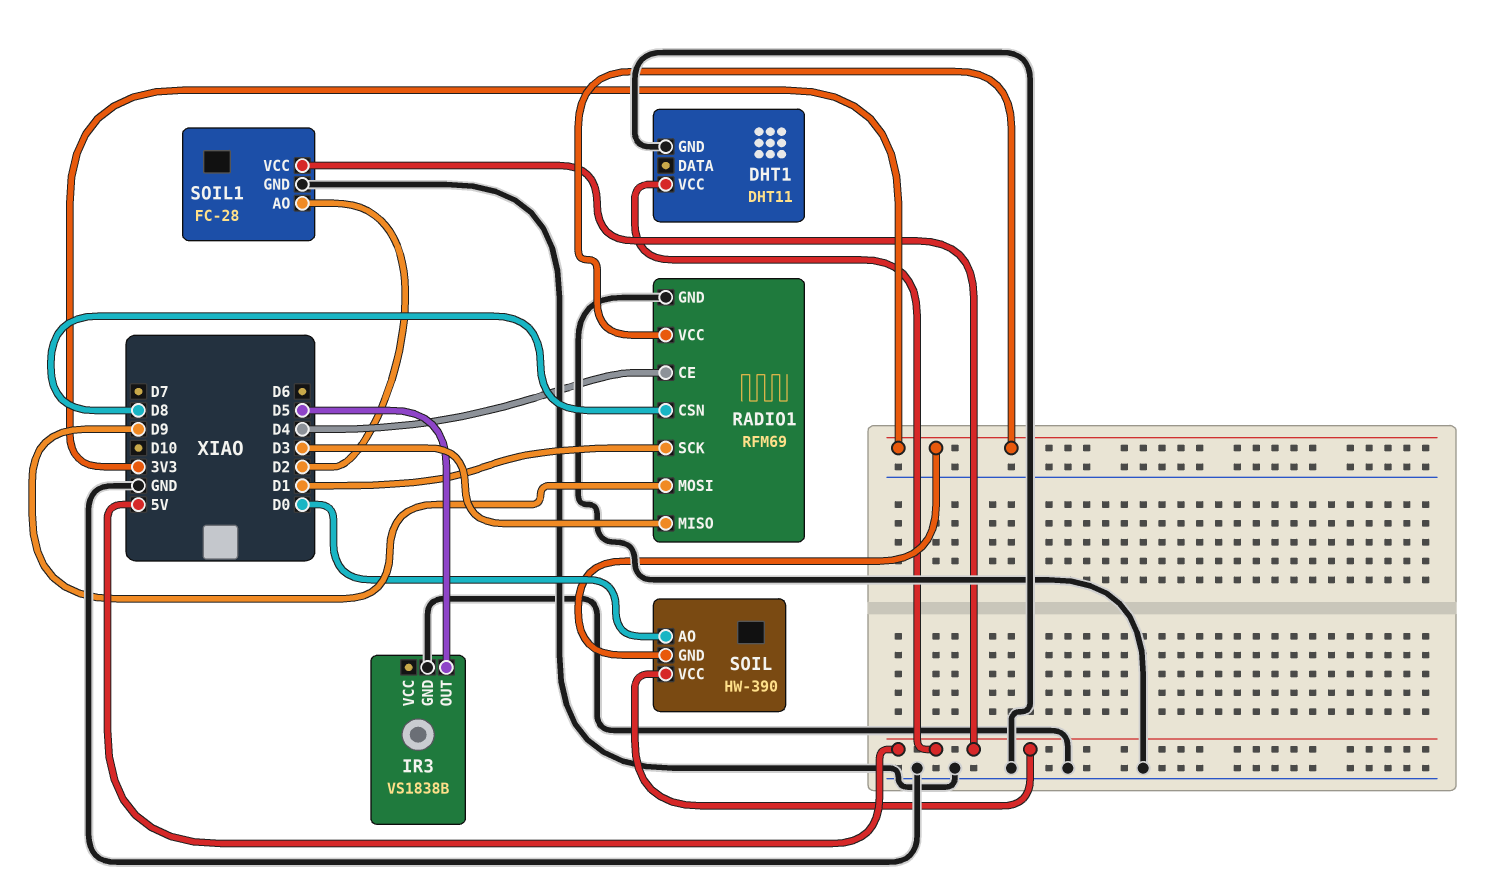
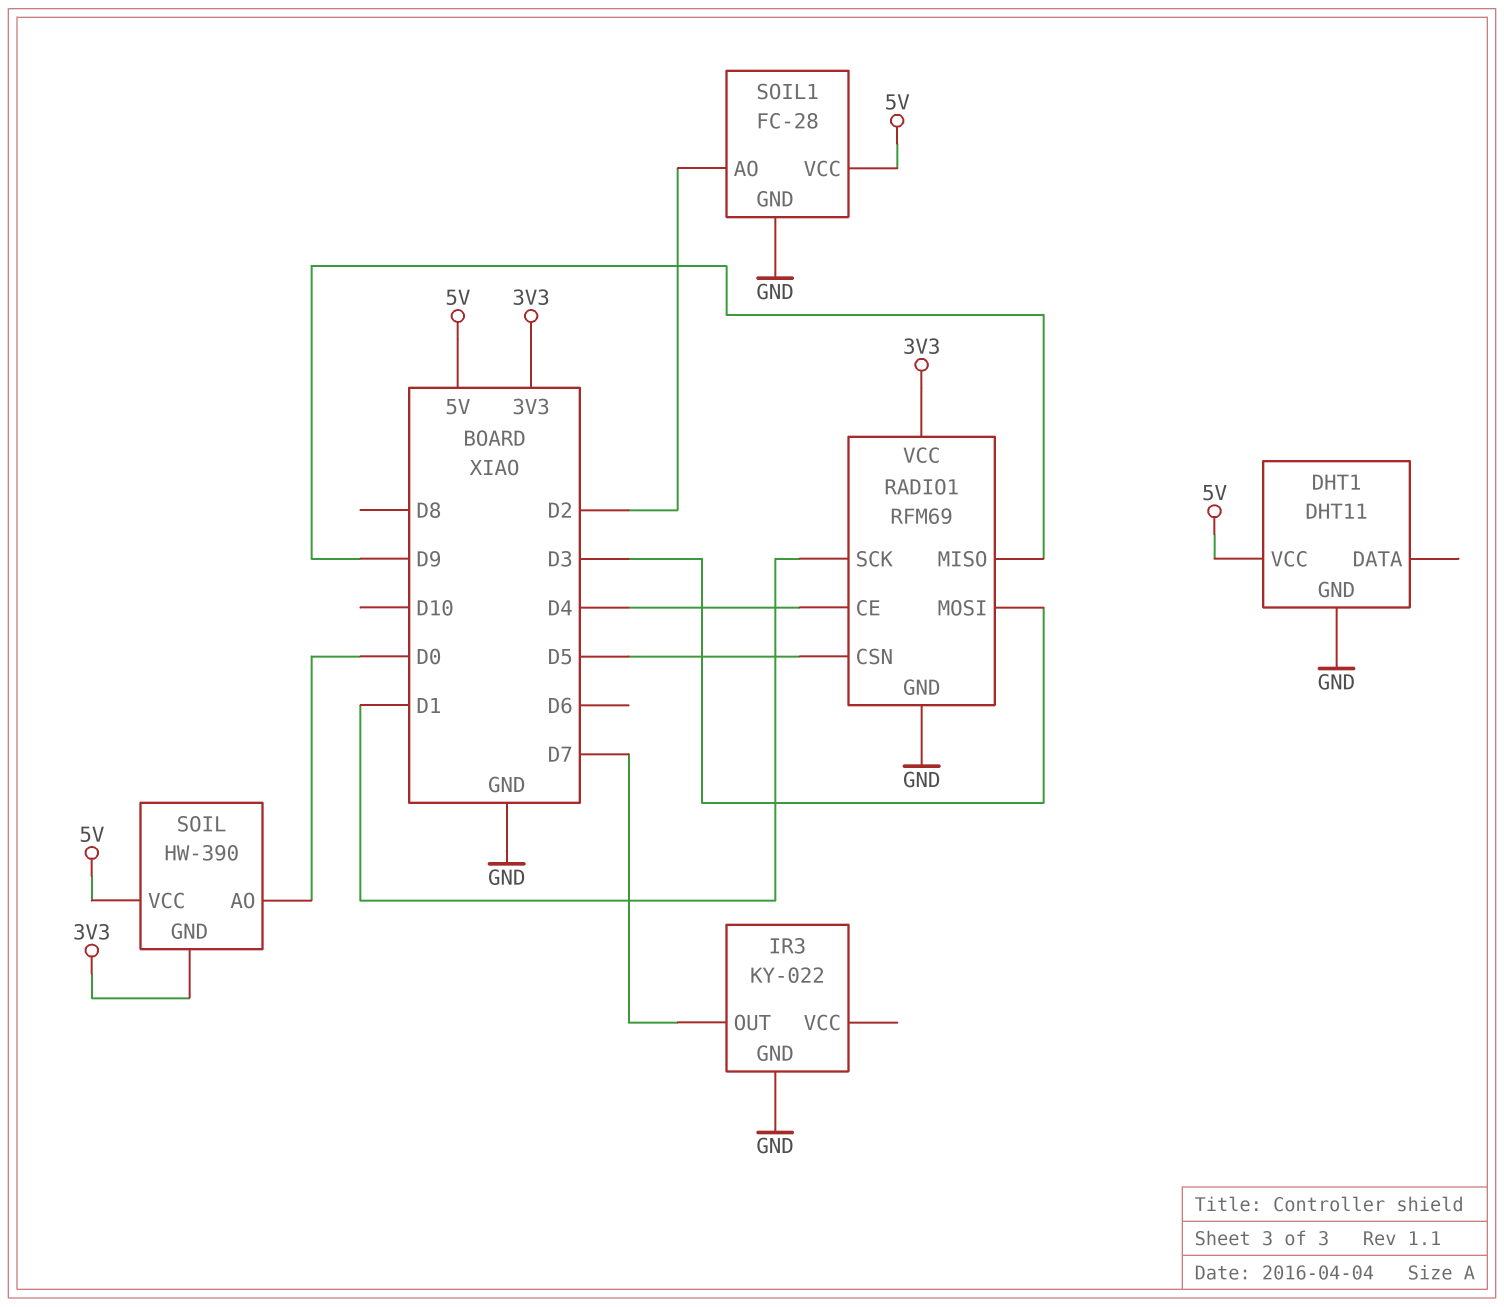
IR3: VS1838B -> KY-022
IR3 pin OUT: D5 -> D7
RADIO1 pin CSN: D8 -> D5
RADIO1 pin MISO: D3 -> D9
RADIO1 pin MOSI: D9 -> D3

